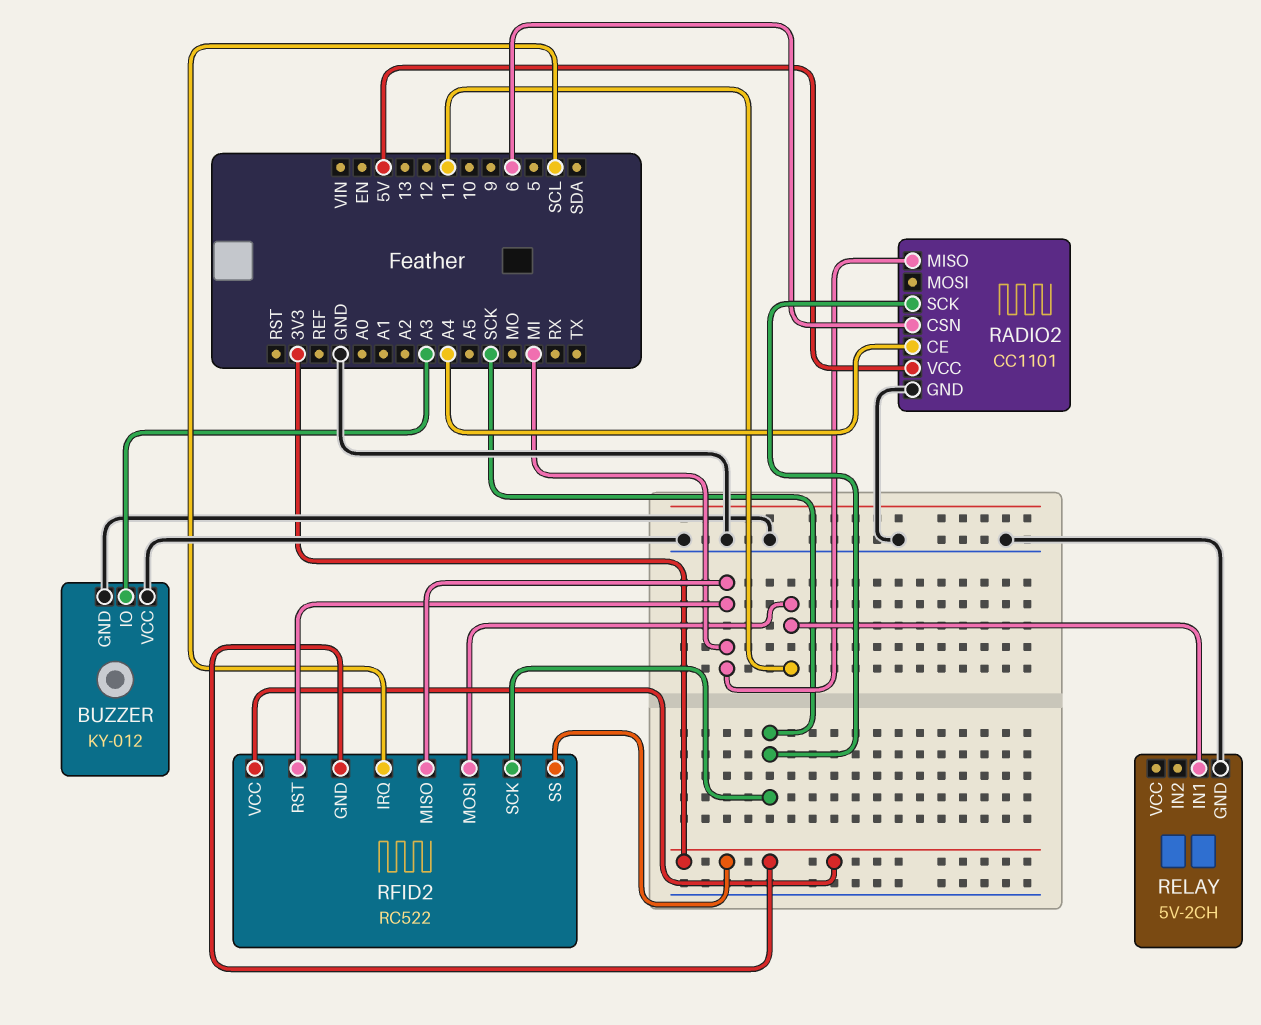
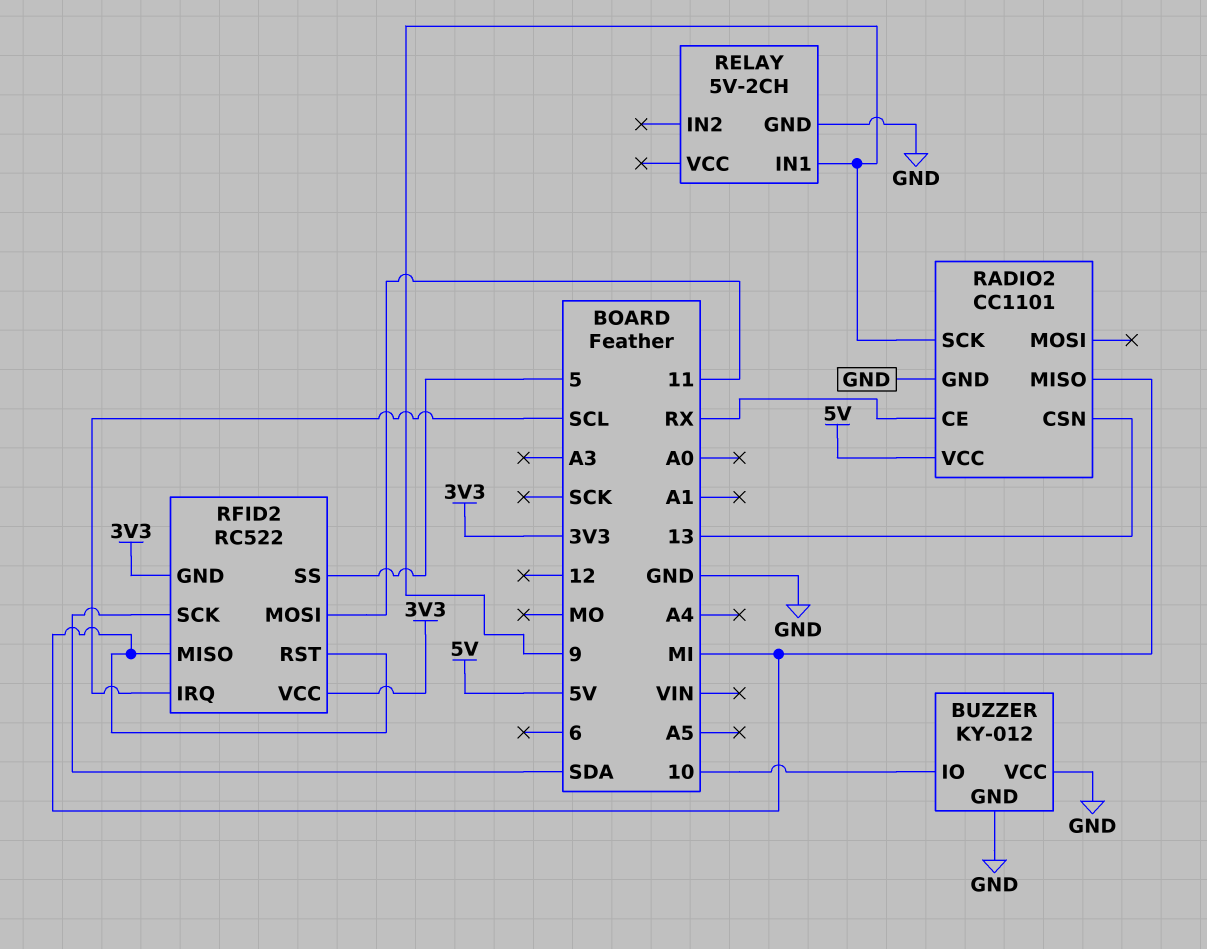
BUZZER pin IO: A3 -> 10
RADIO2 pin CE: A4 -> RX
RADIO2 pin CSN: 6 -> 13
RADIO2 pin SCK: SCK -> 9
RELAY pin IN1: 11 -> 9
RFID2 pin SCK: SCK -> SDA
RFID2 pin SS: 3V3 -> 5

